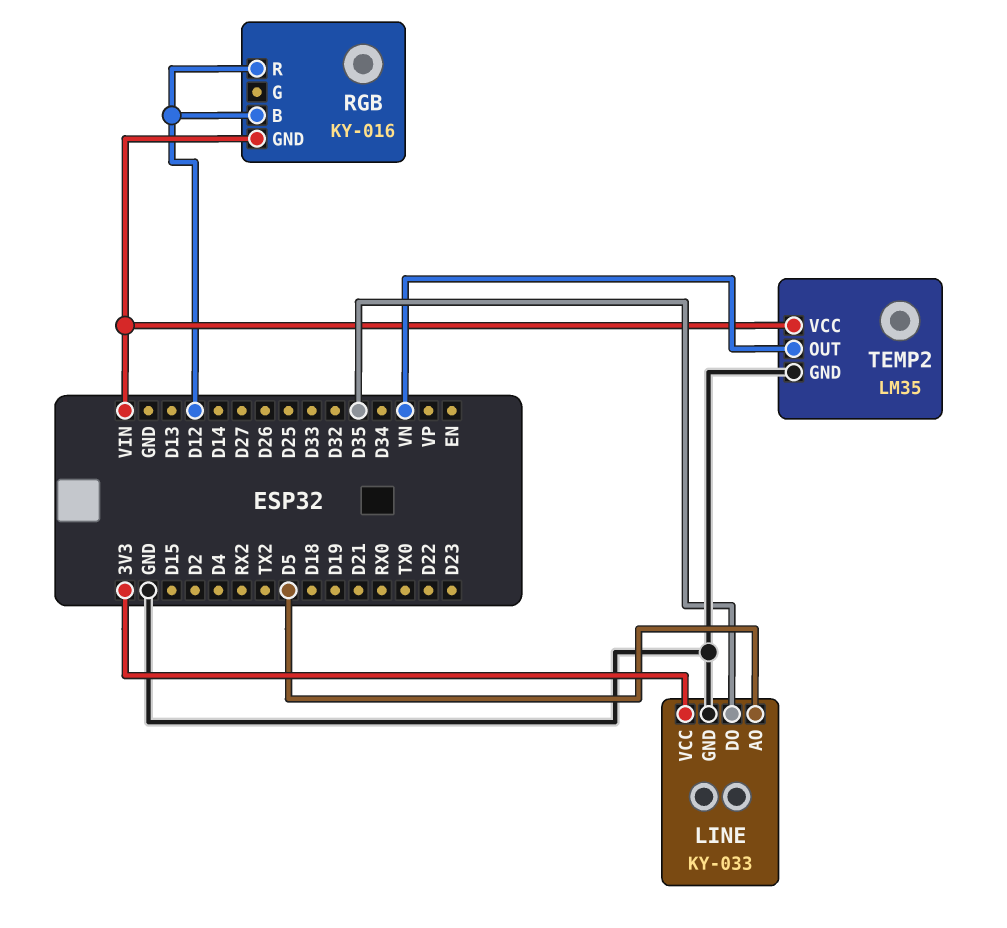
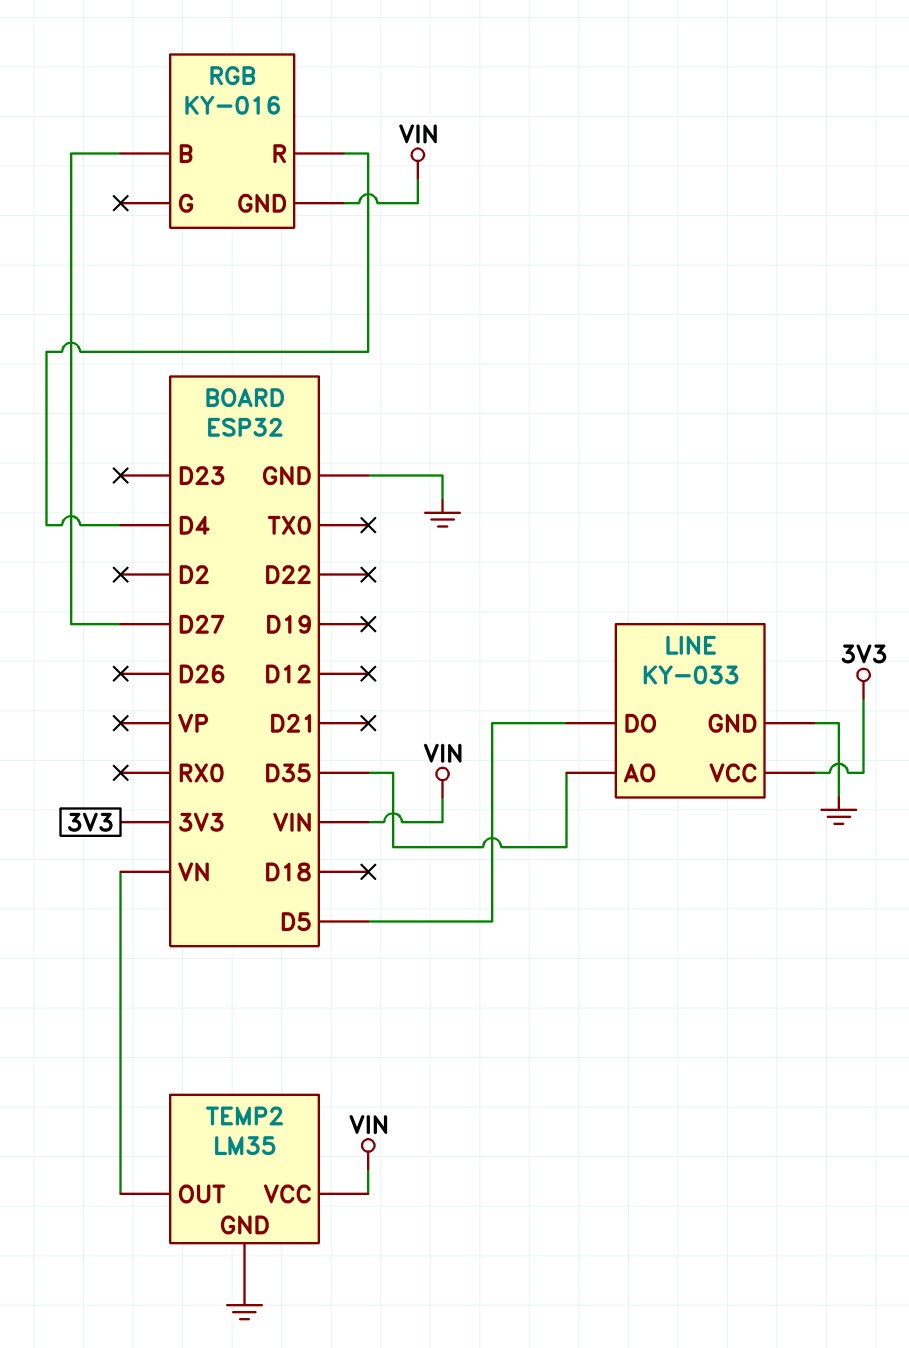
LINE pin AO: D5 -> D35
LINE pin DO: D35 -> D5
RGB pin B: D12 -> D27
RGB pin R: D12 -> D4

